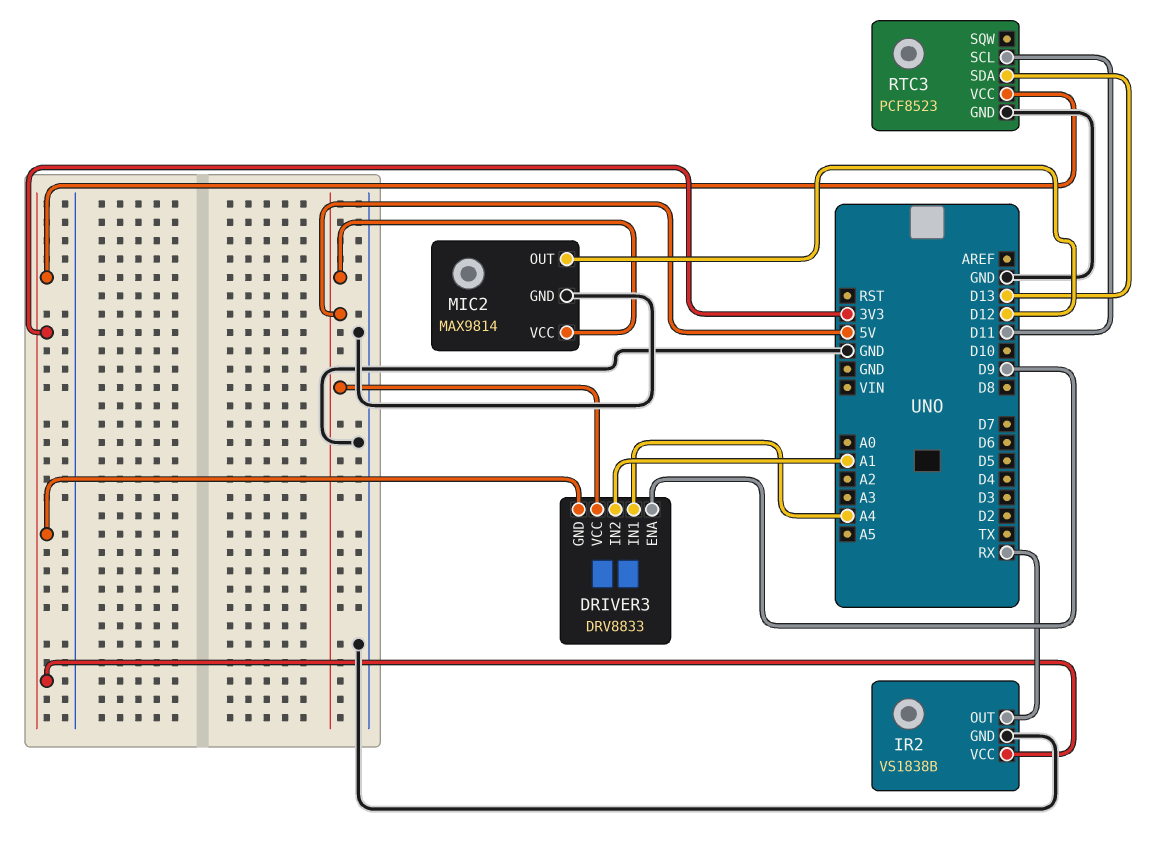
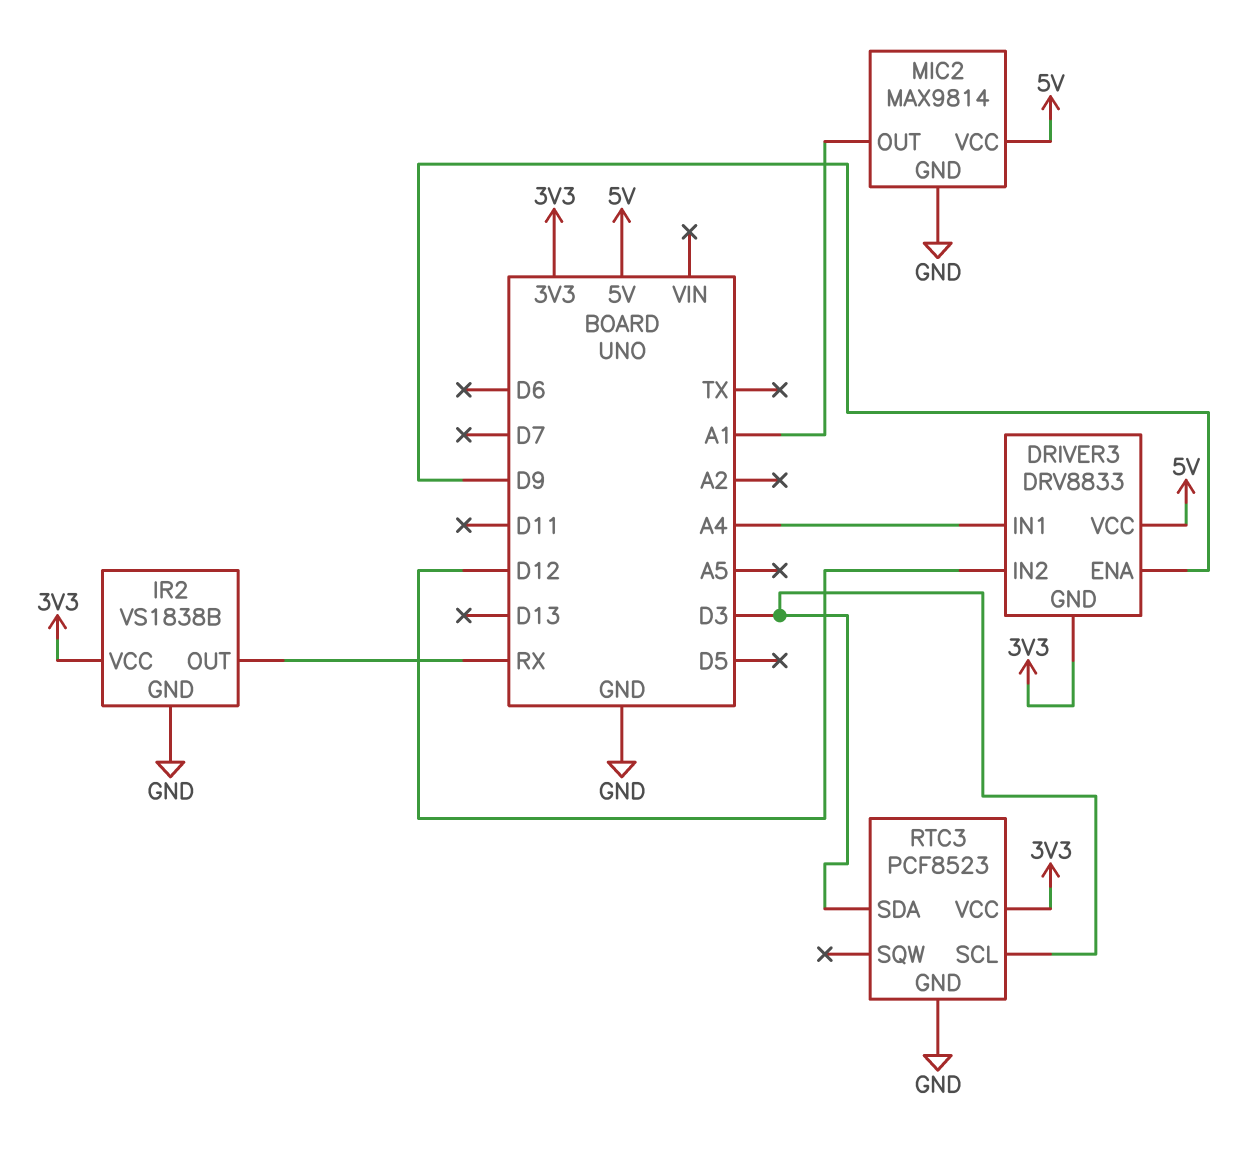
DRIVER3 pin IN2: A1 -> D12
MIC2 pin OUT: D12 -> A1
RTC3 pin SCL: D11 -> D3
RTC3 pin SDA: D13 -> D3

